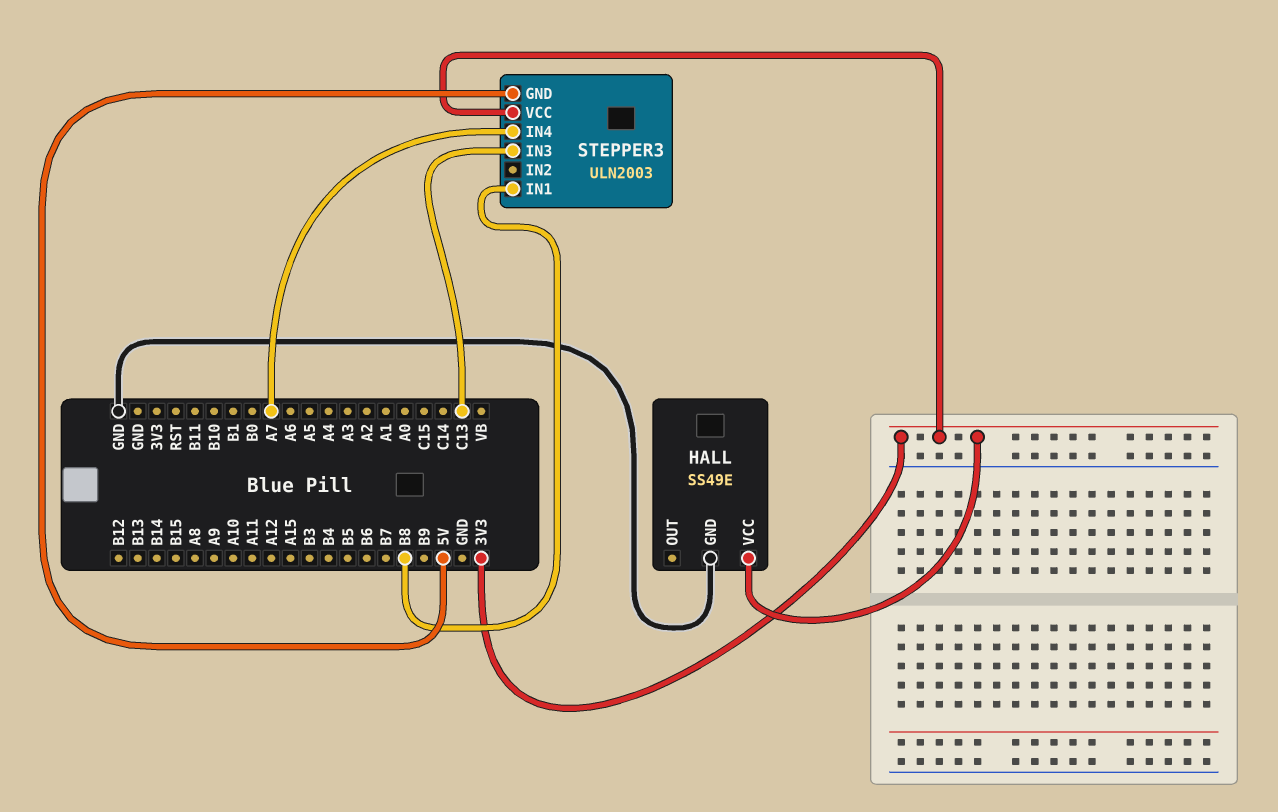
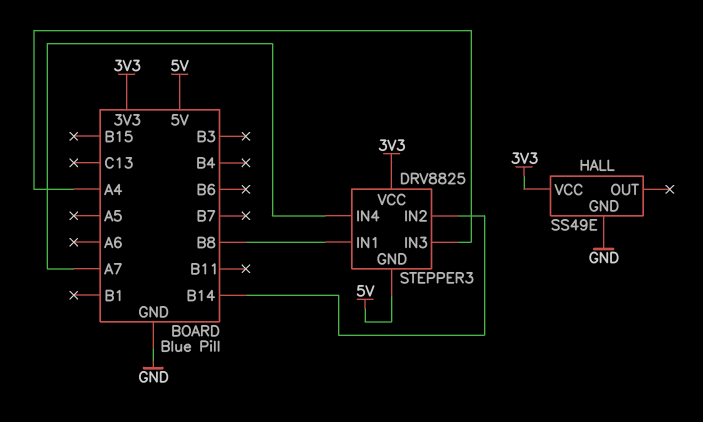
STEPPER3: ULN2003 -> DRV8825
STEPPER3 pin IN2: none -> B14
STEPPER3 pin IN3: C13 -> A4

